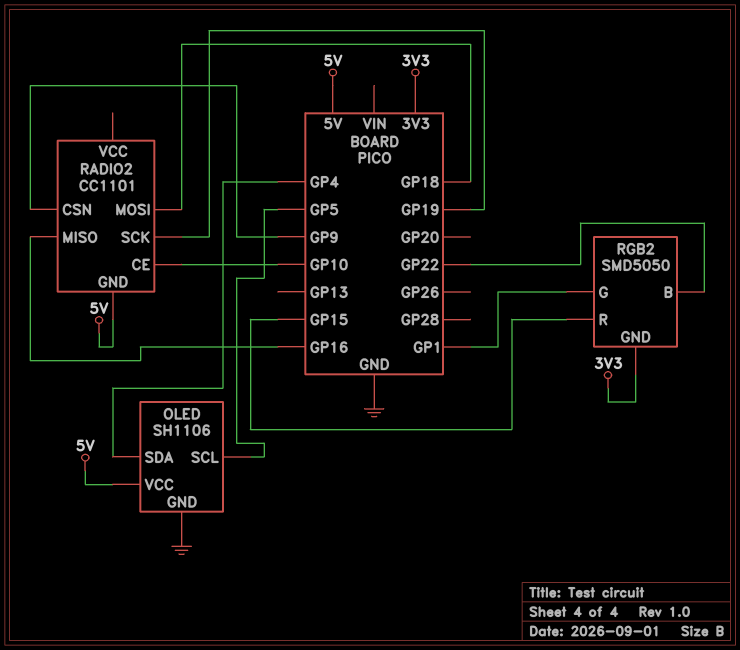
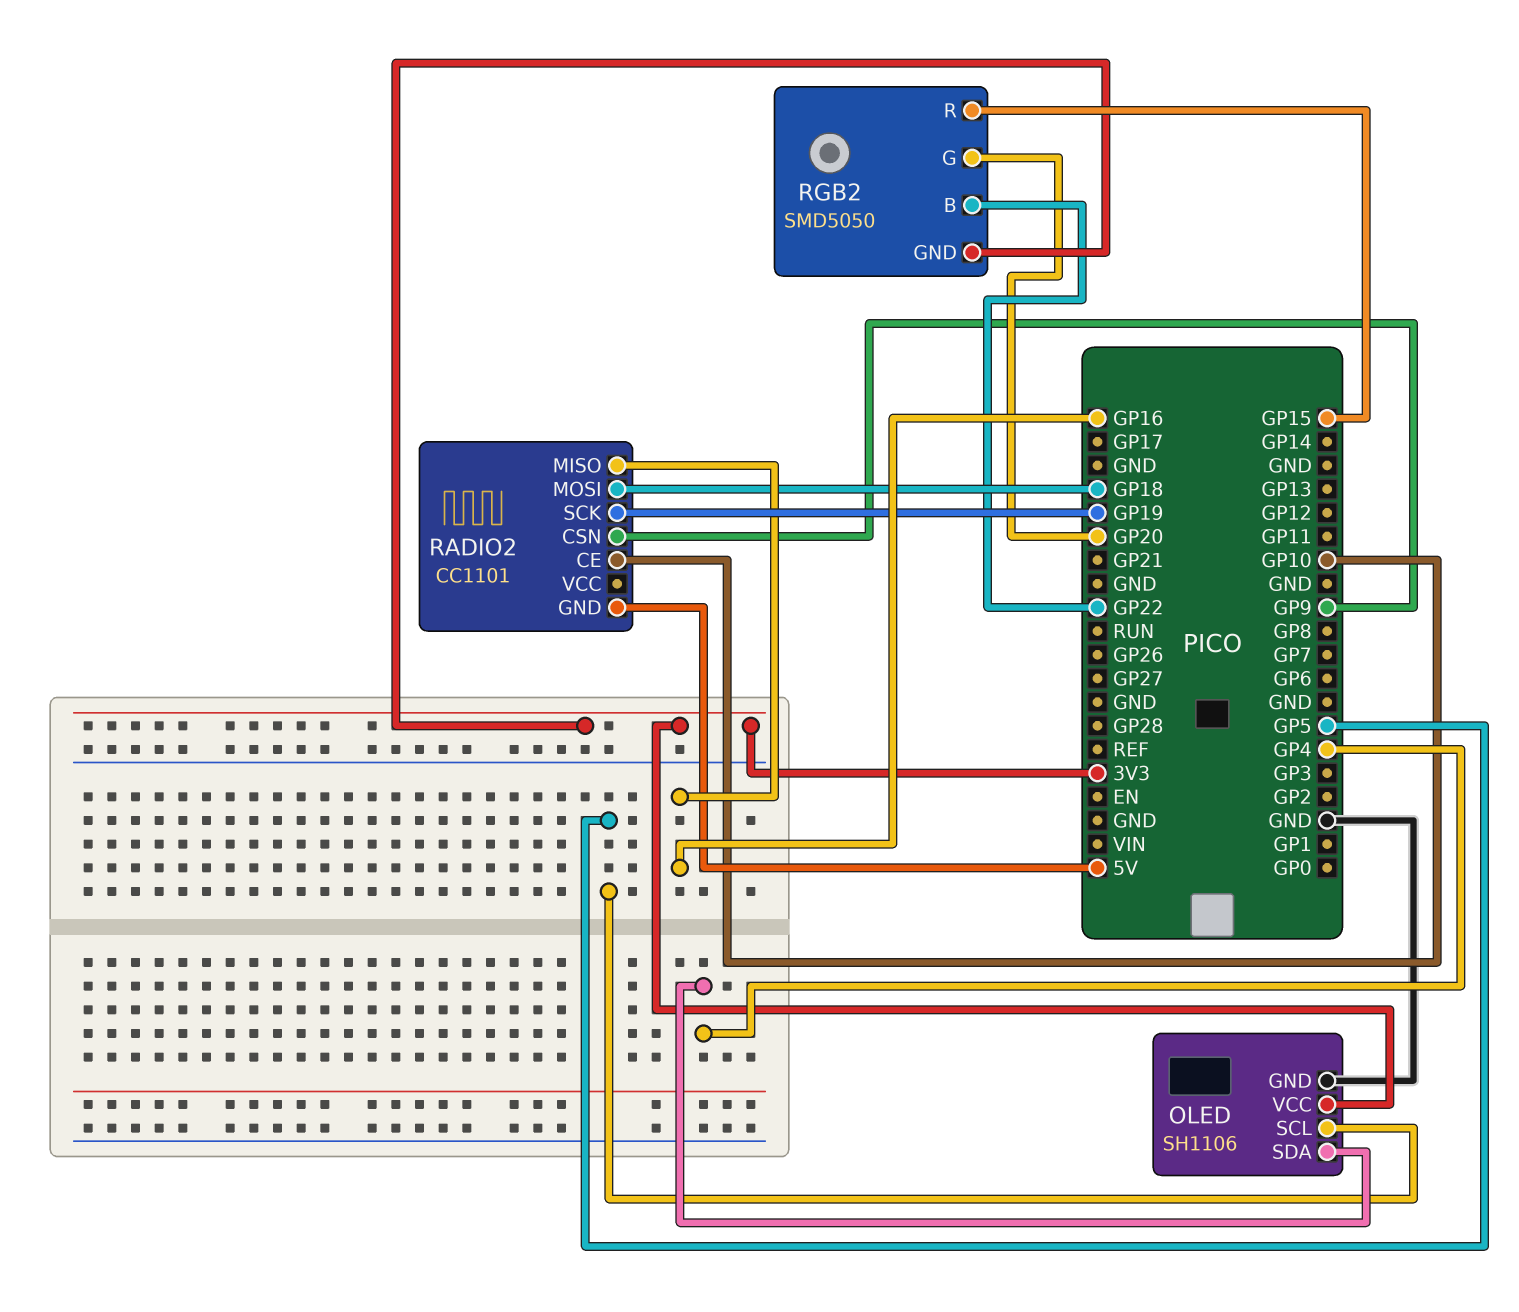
OLED pin VCC: 5V -> 3V3
RGB2 pin G: GP1 -> GP20

